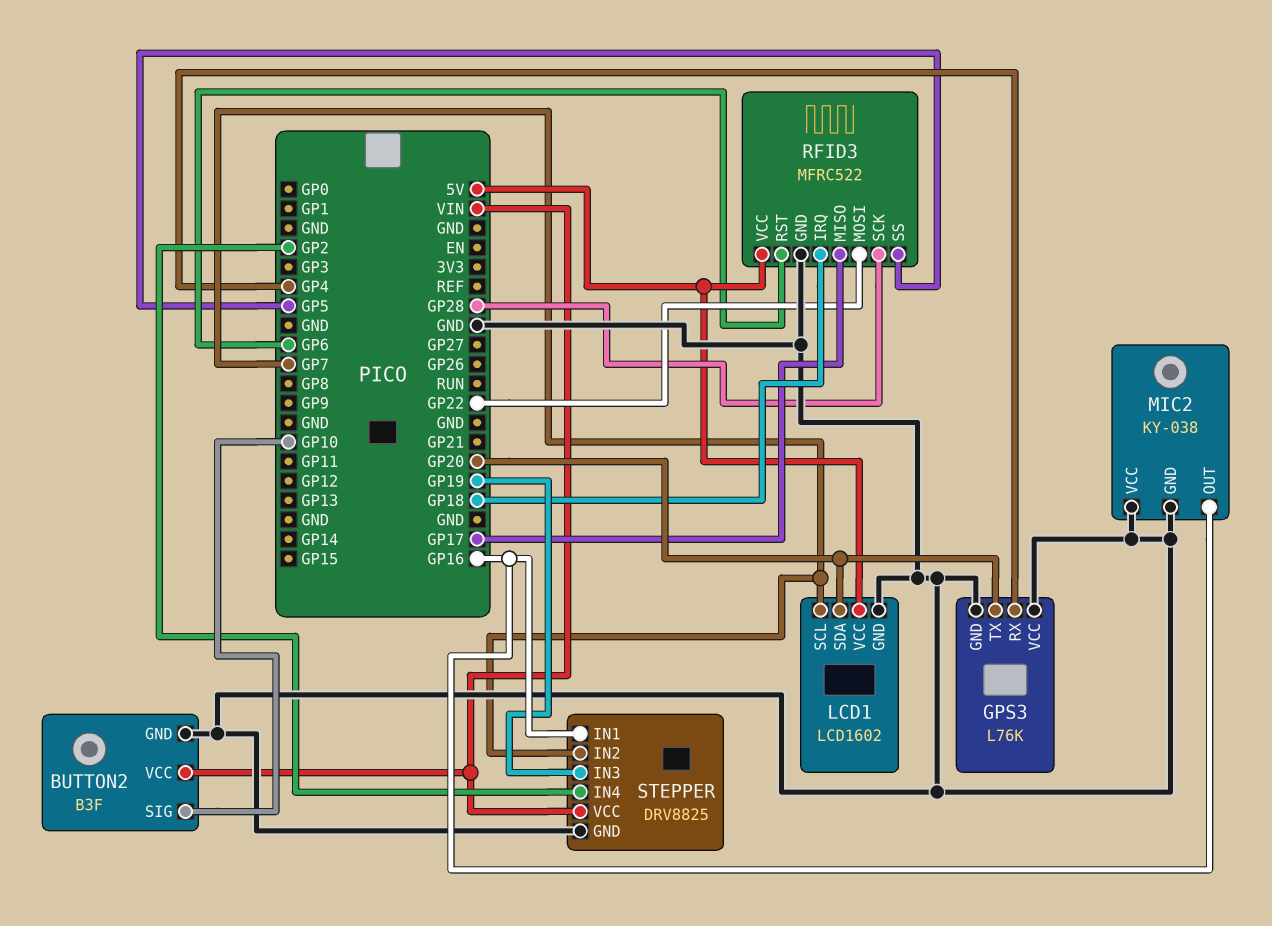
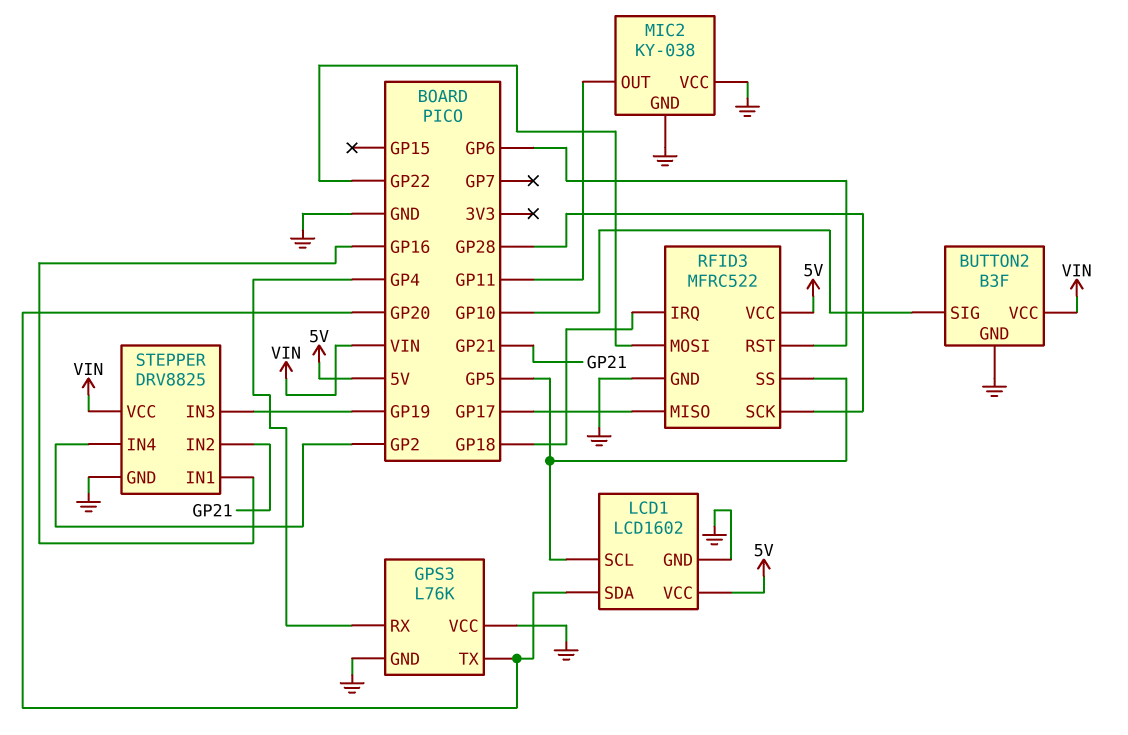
LCD1 pin SCL: GP7 -> GP5
MIC2 pin OUT: GP16 -> GP11
STEPPER pin IN2: GP7 -> GP21

